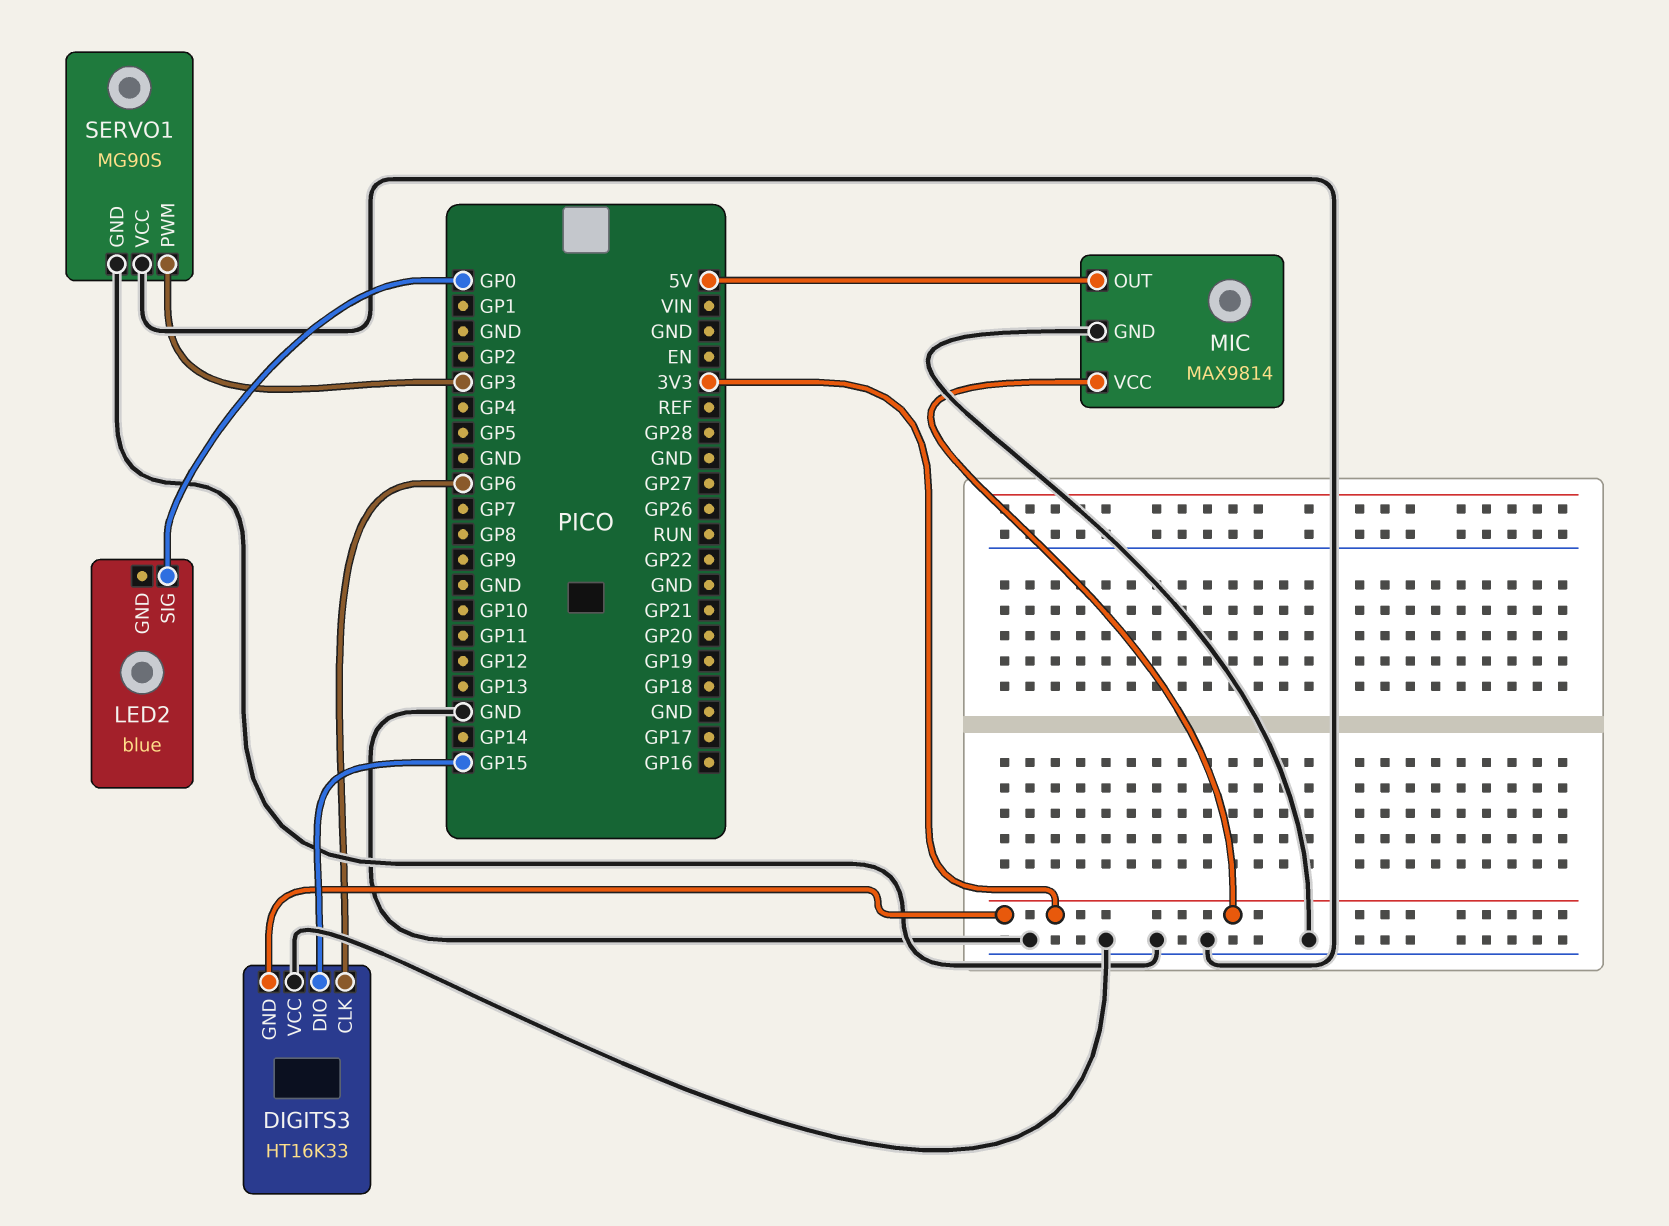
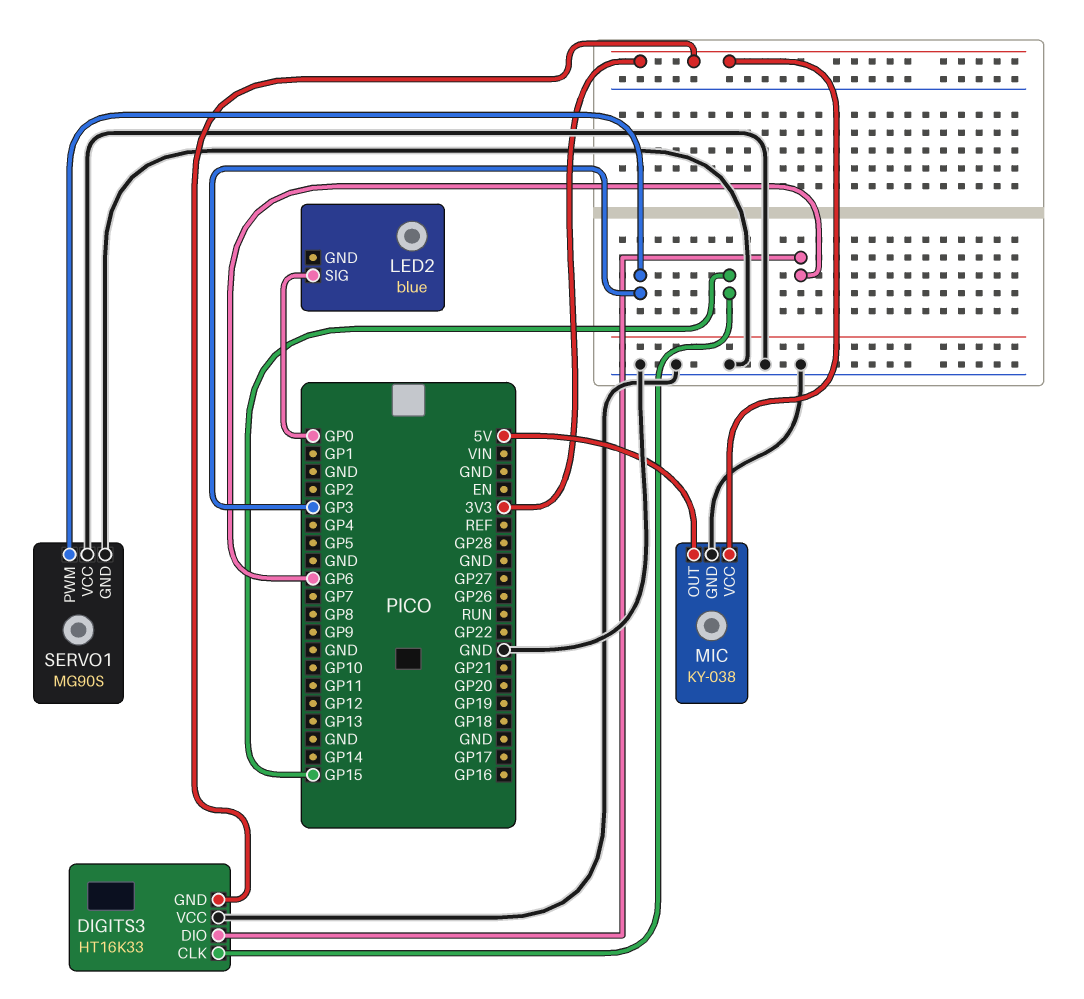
DIGITS3 pin CLK: GP6 -> GP15
DIGITS3 pin DIO: GP15 -> GP6
MIC: MAX9814 -> KY-038

